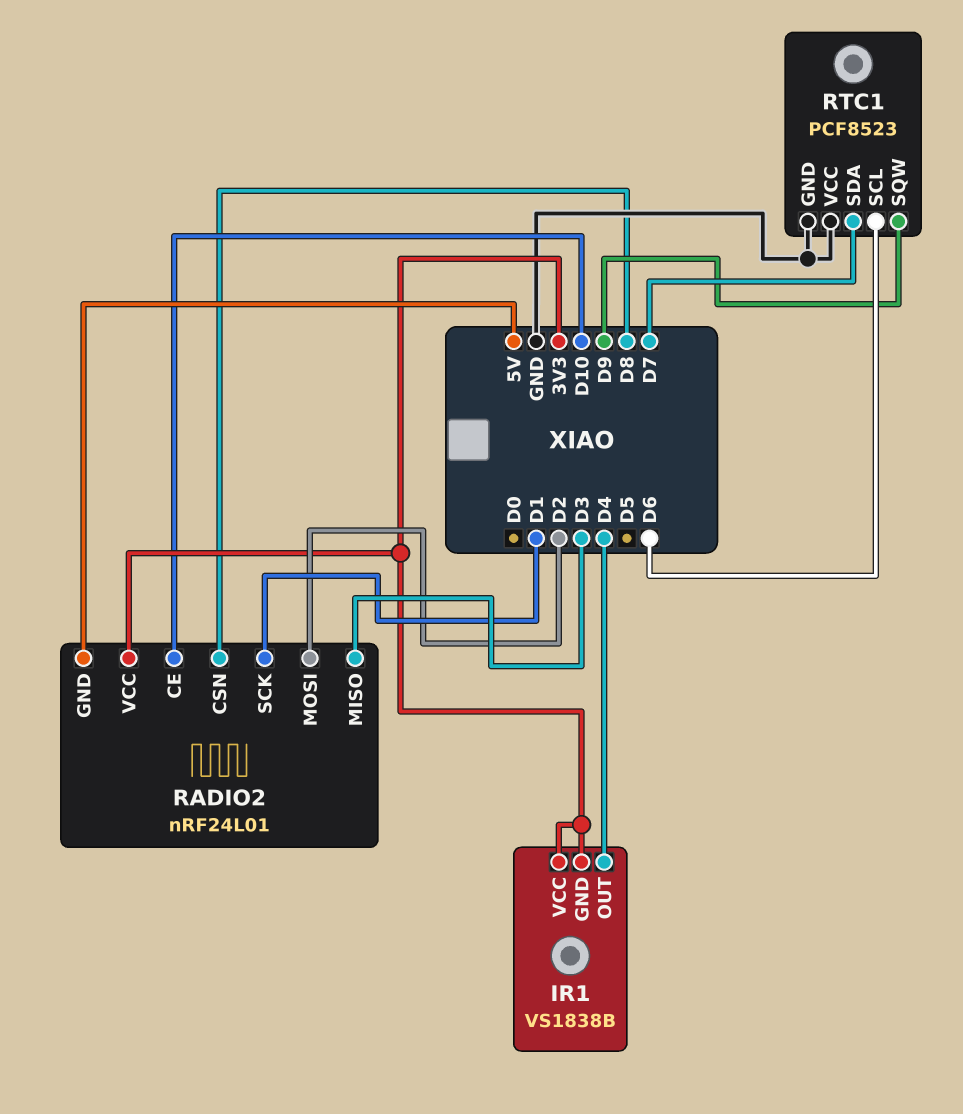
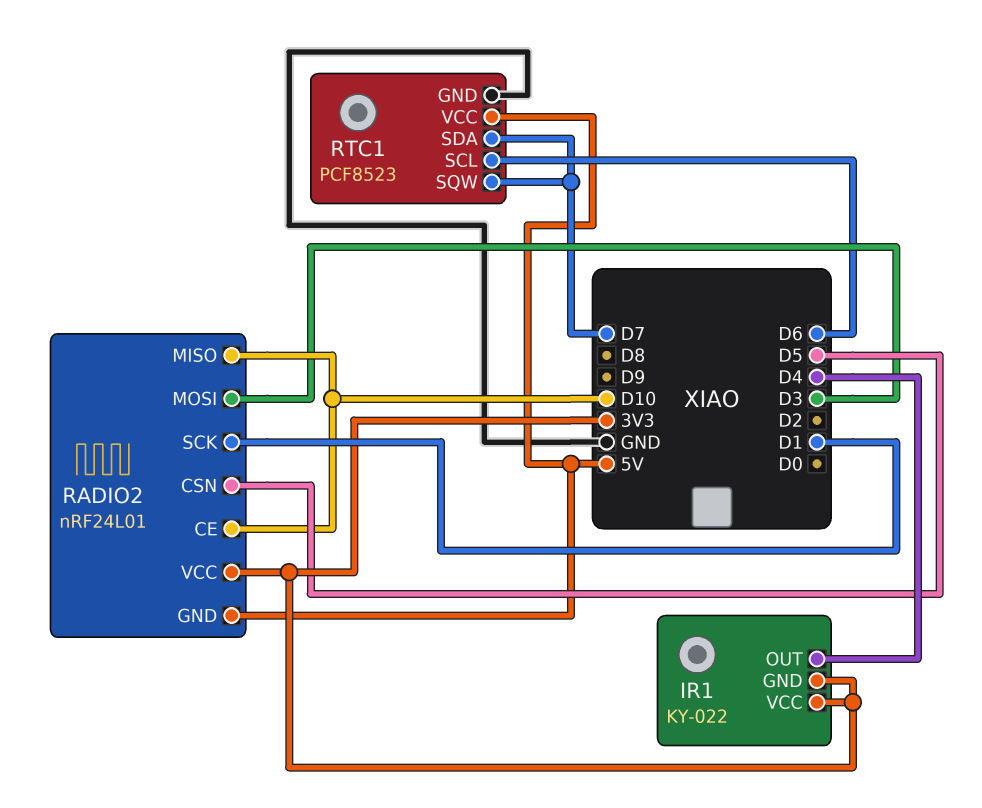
IR1: VS1838B -> KY-022
RADIO2 pin CSN: D8 -> D5
RADIO2 pin MISO: D3 -> D10
RADIO2 pin MOSI: D2 -> D3
RTC1 pin SQW: D9 -> D7
RTC1 pin VCC: GND -> 5V

